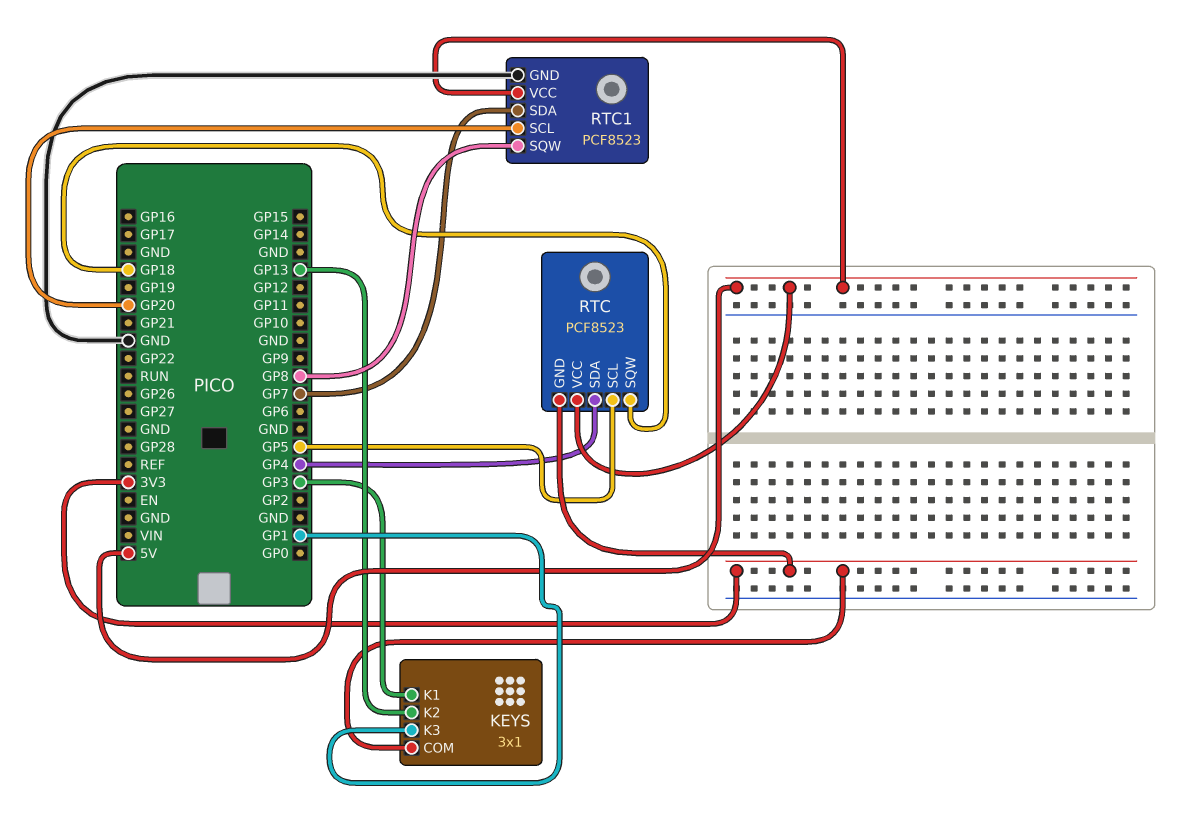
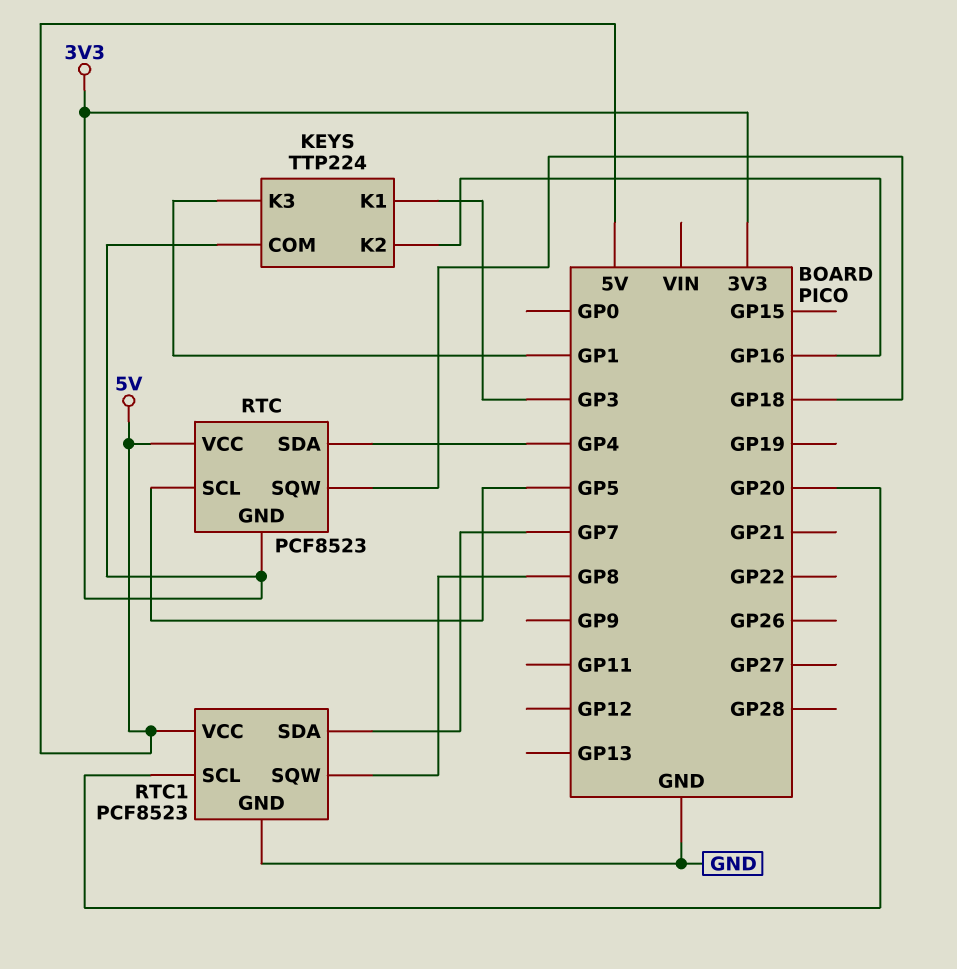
KEYS: 3x1 -> TTP224
KEYS pin K2: GP13 -> GP16

